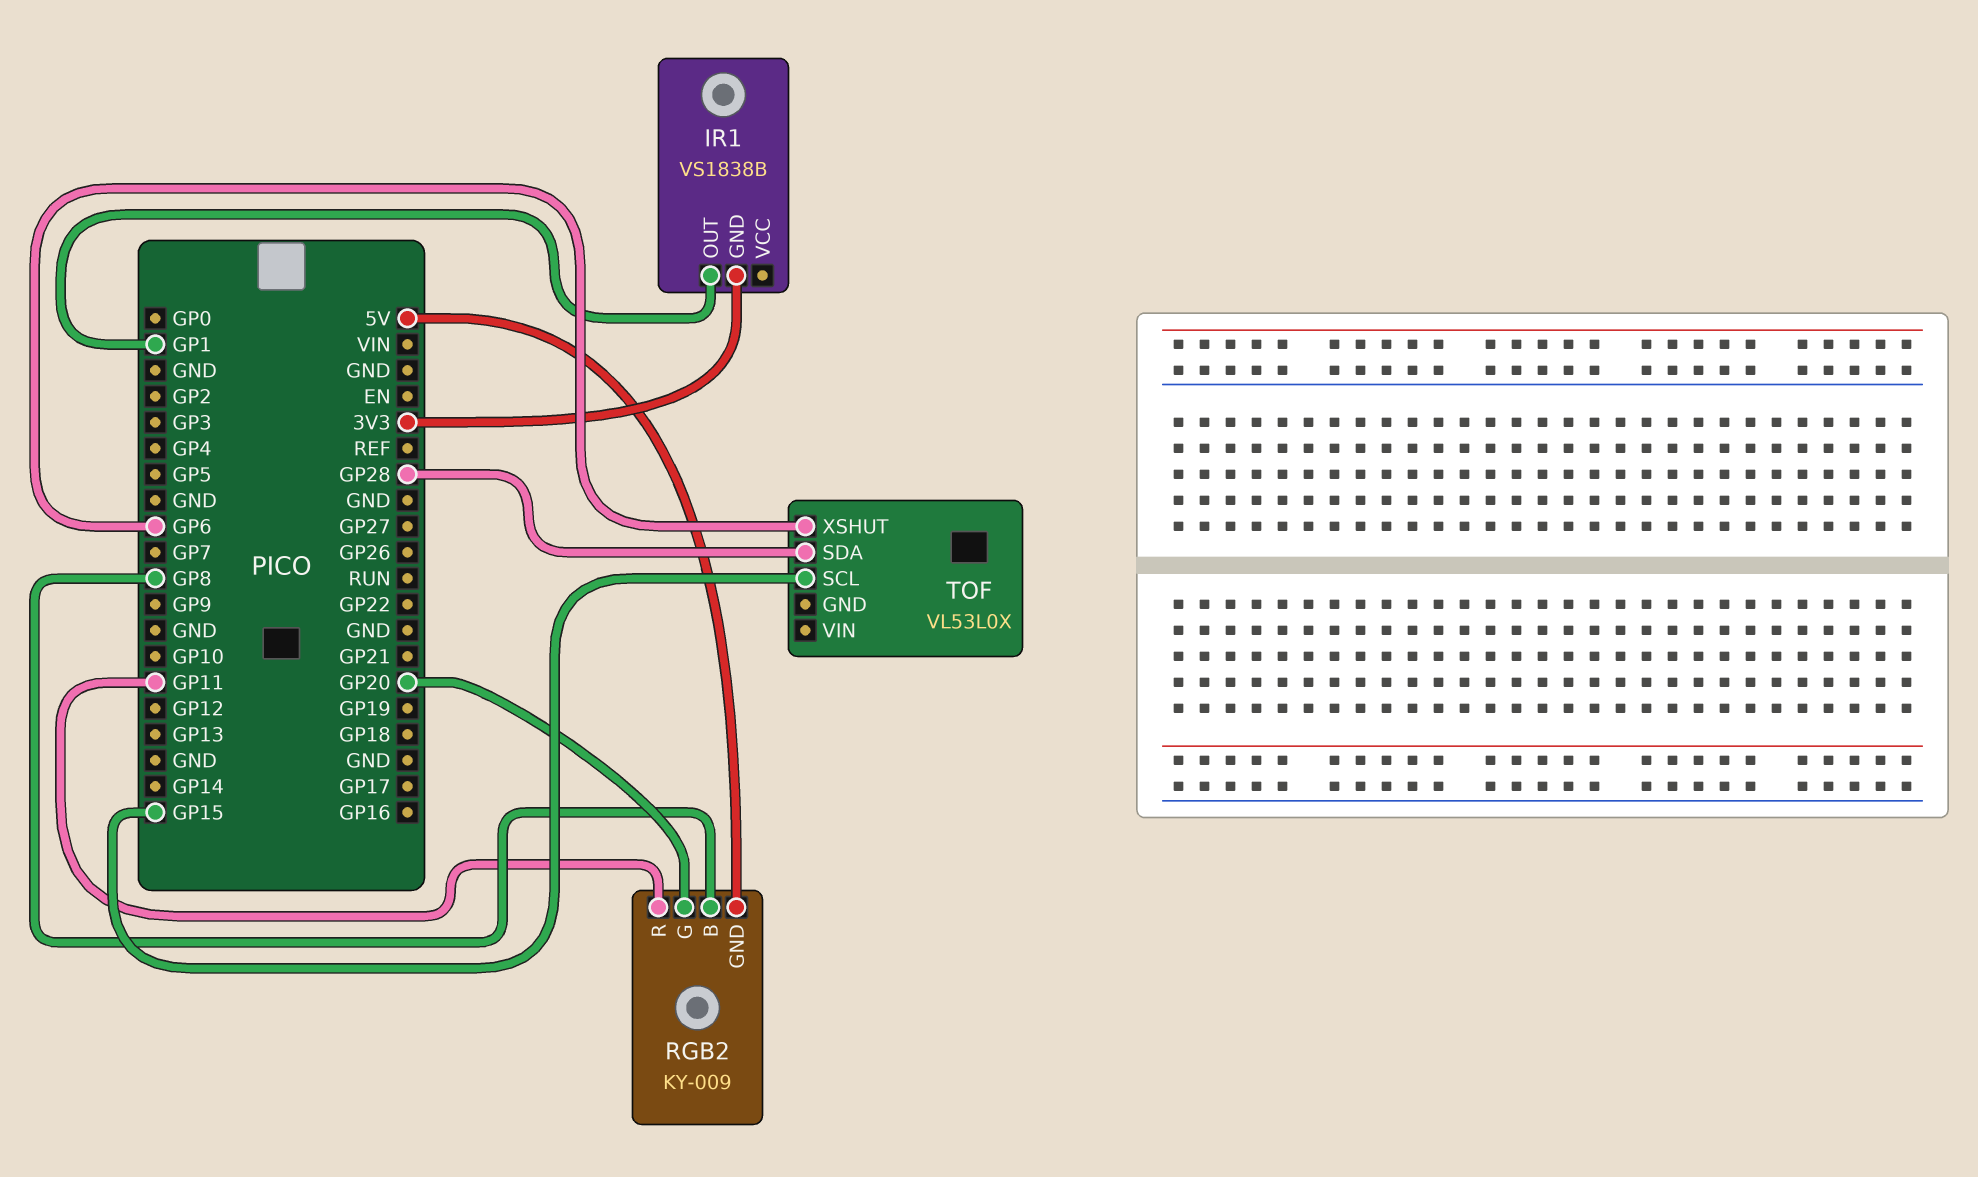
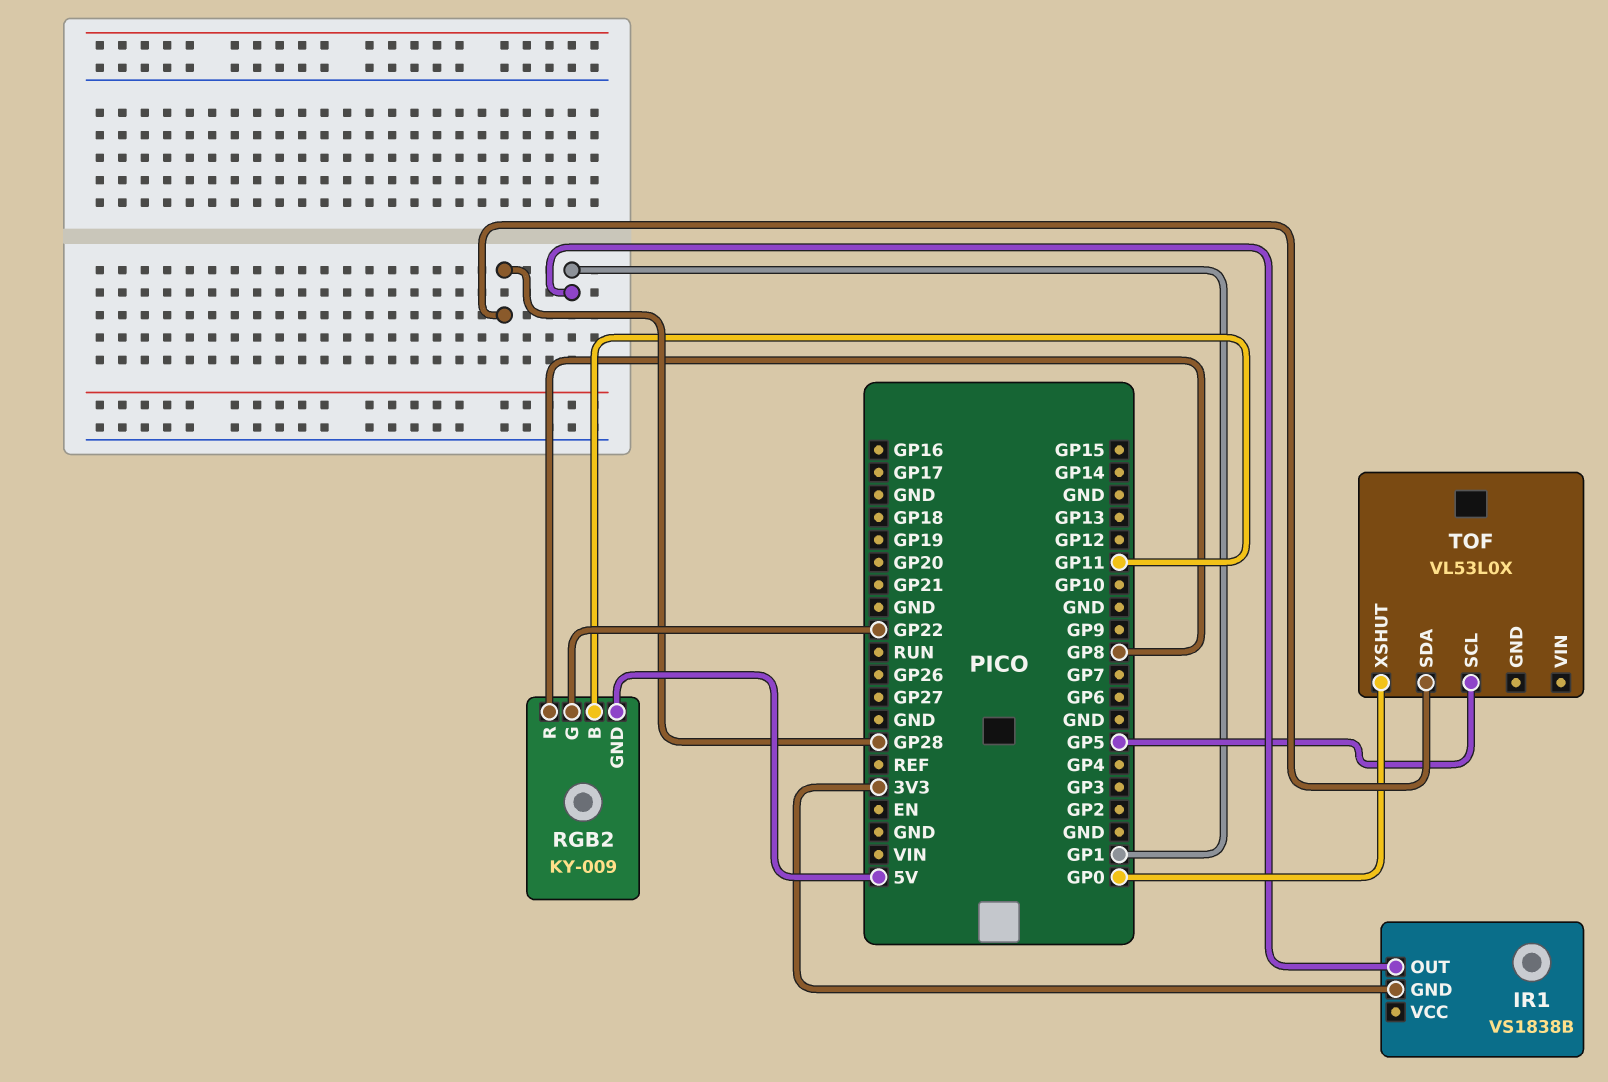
RGB2 pin B: GP8 -> GP11
RGB2 pin G: GP20 -> GP22
RGB2 pin R: GP11 -> GP8
TOF pin SCL: GP15 -> GP5
TOF pin XSHUT: GP6 -> GP0

